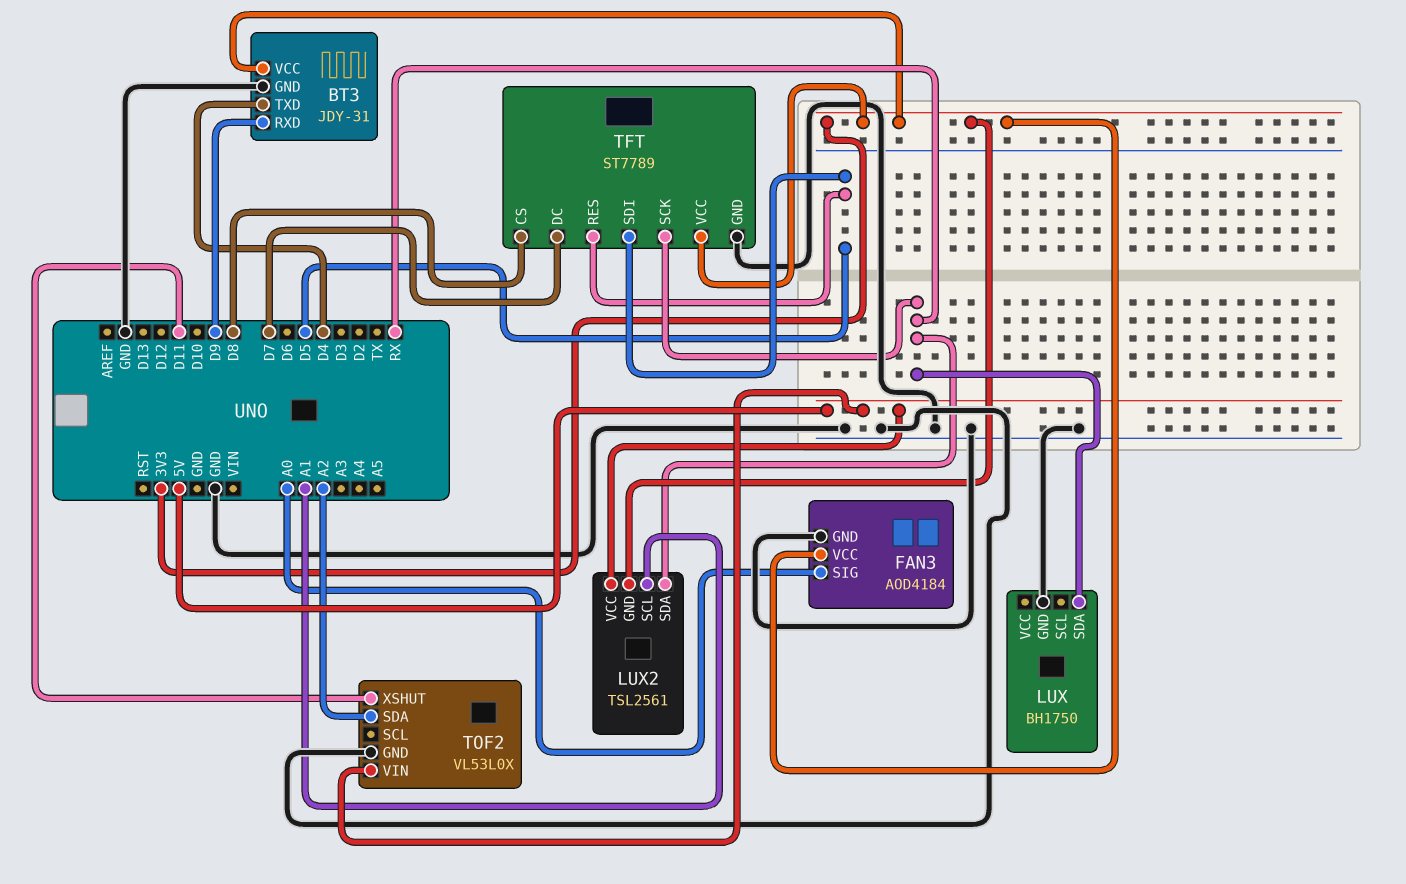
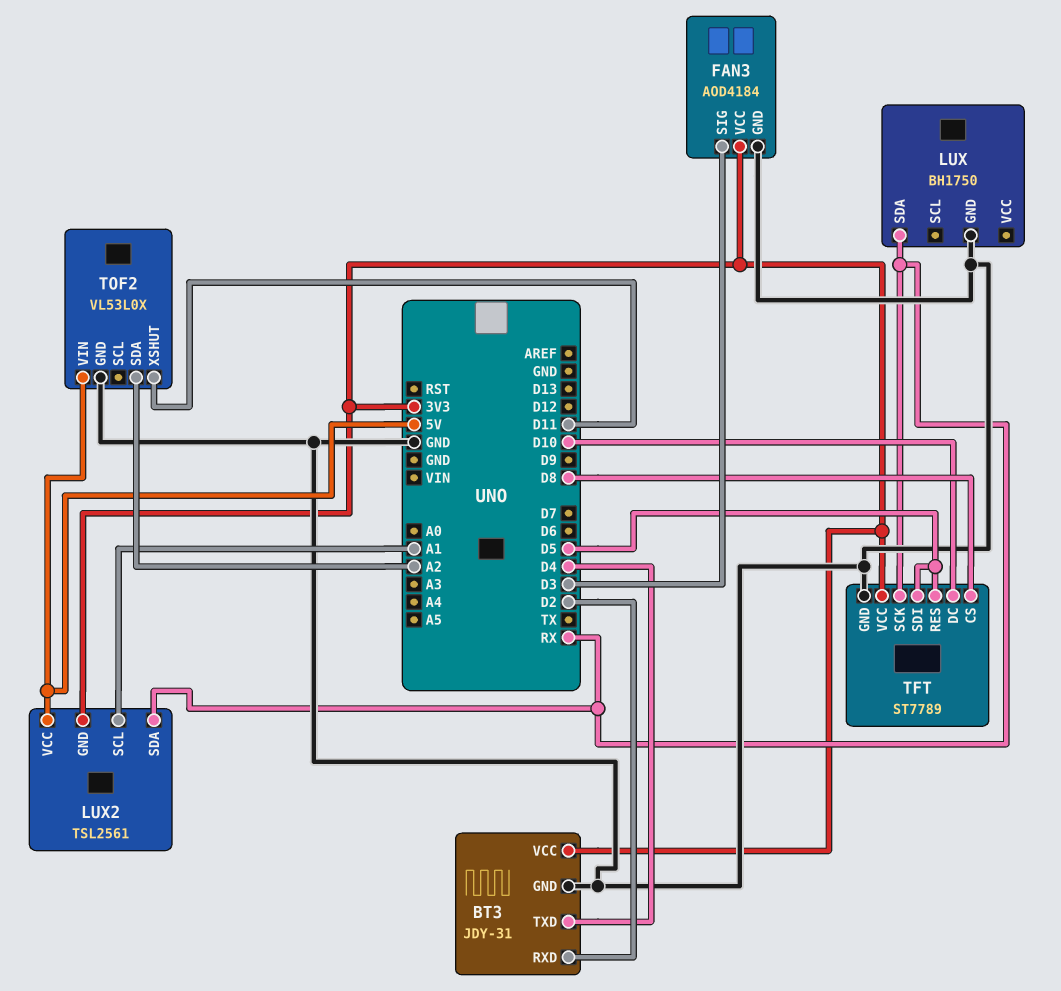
BT3 pin RXD: D9 -> D2
FAN3 pin SIG: A0 -> D3
TFT pin DC: D7 -> D10

